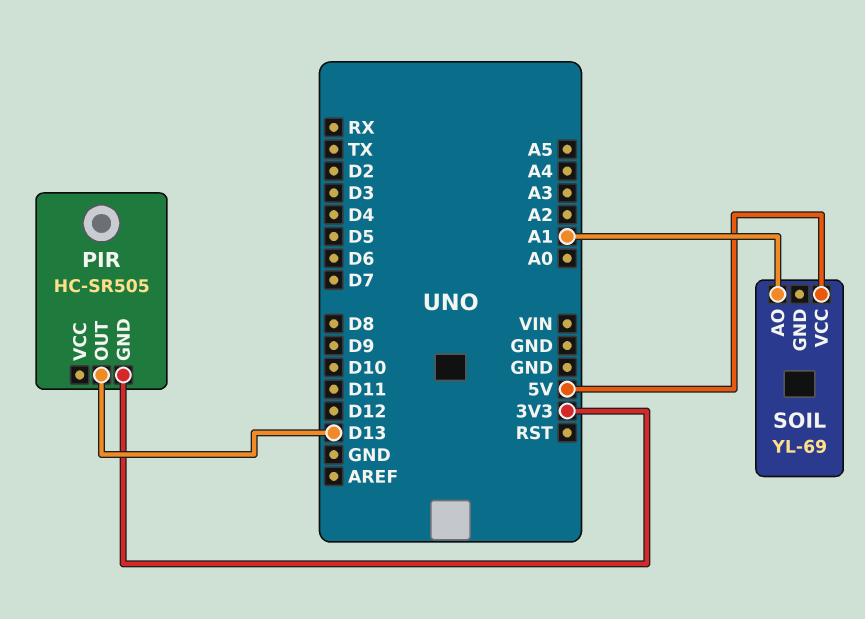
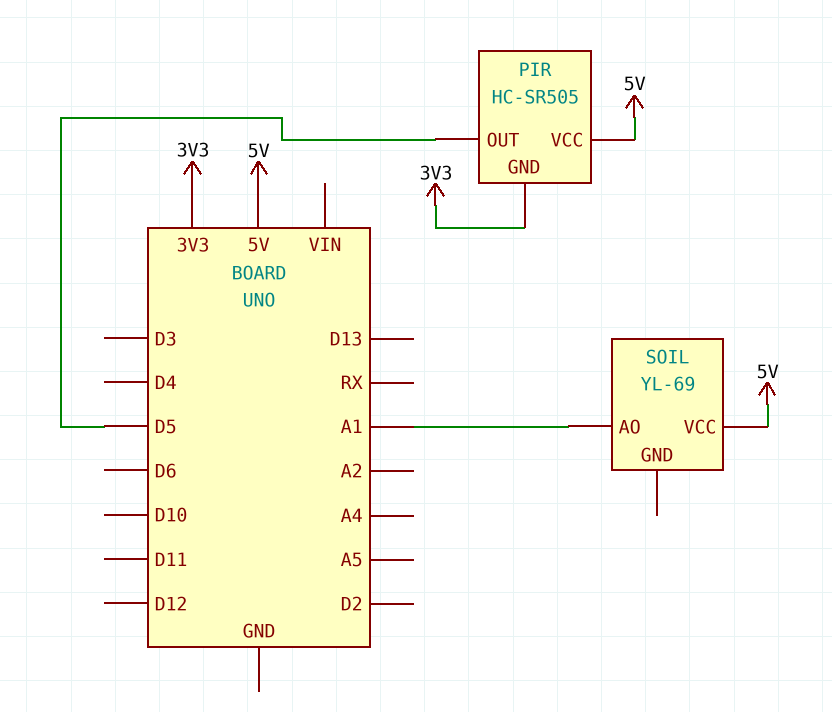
PIR pin OUT: D13 -> D5
PIR pin VCC: none -> 5V

